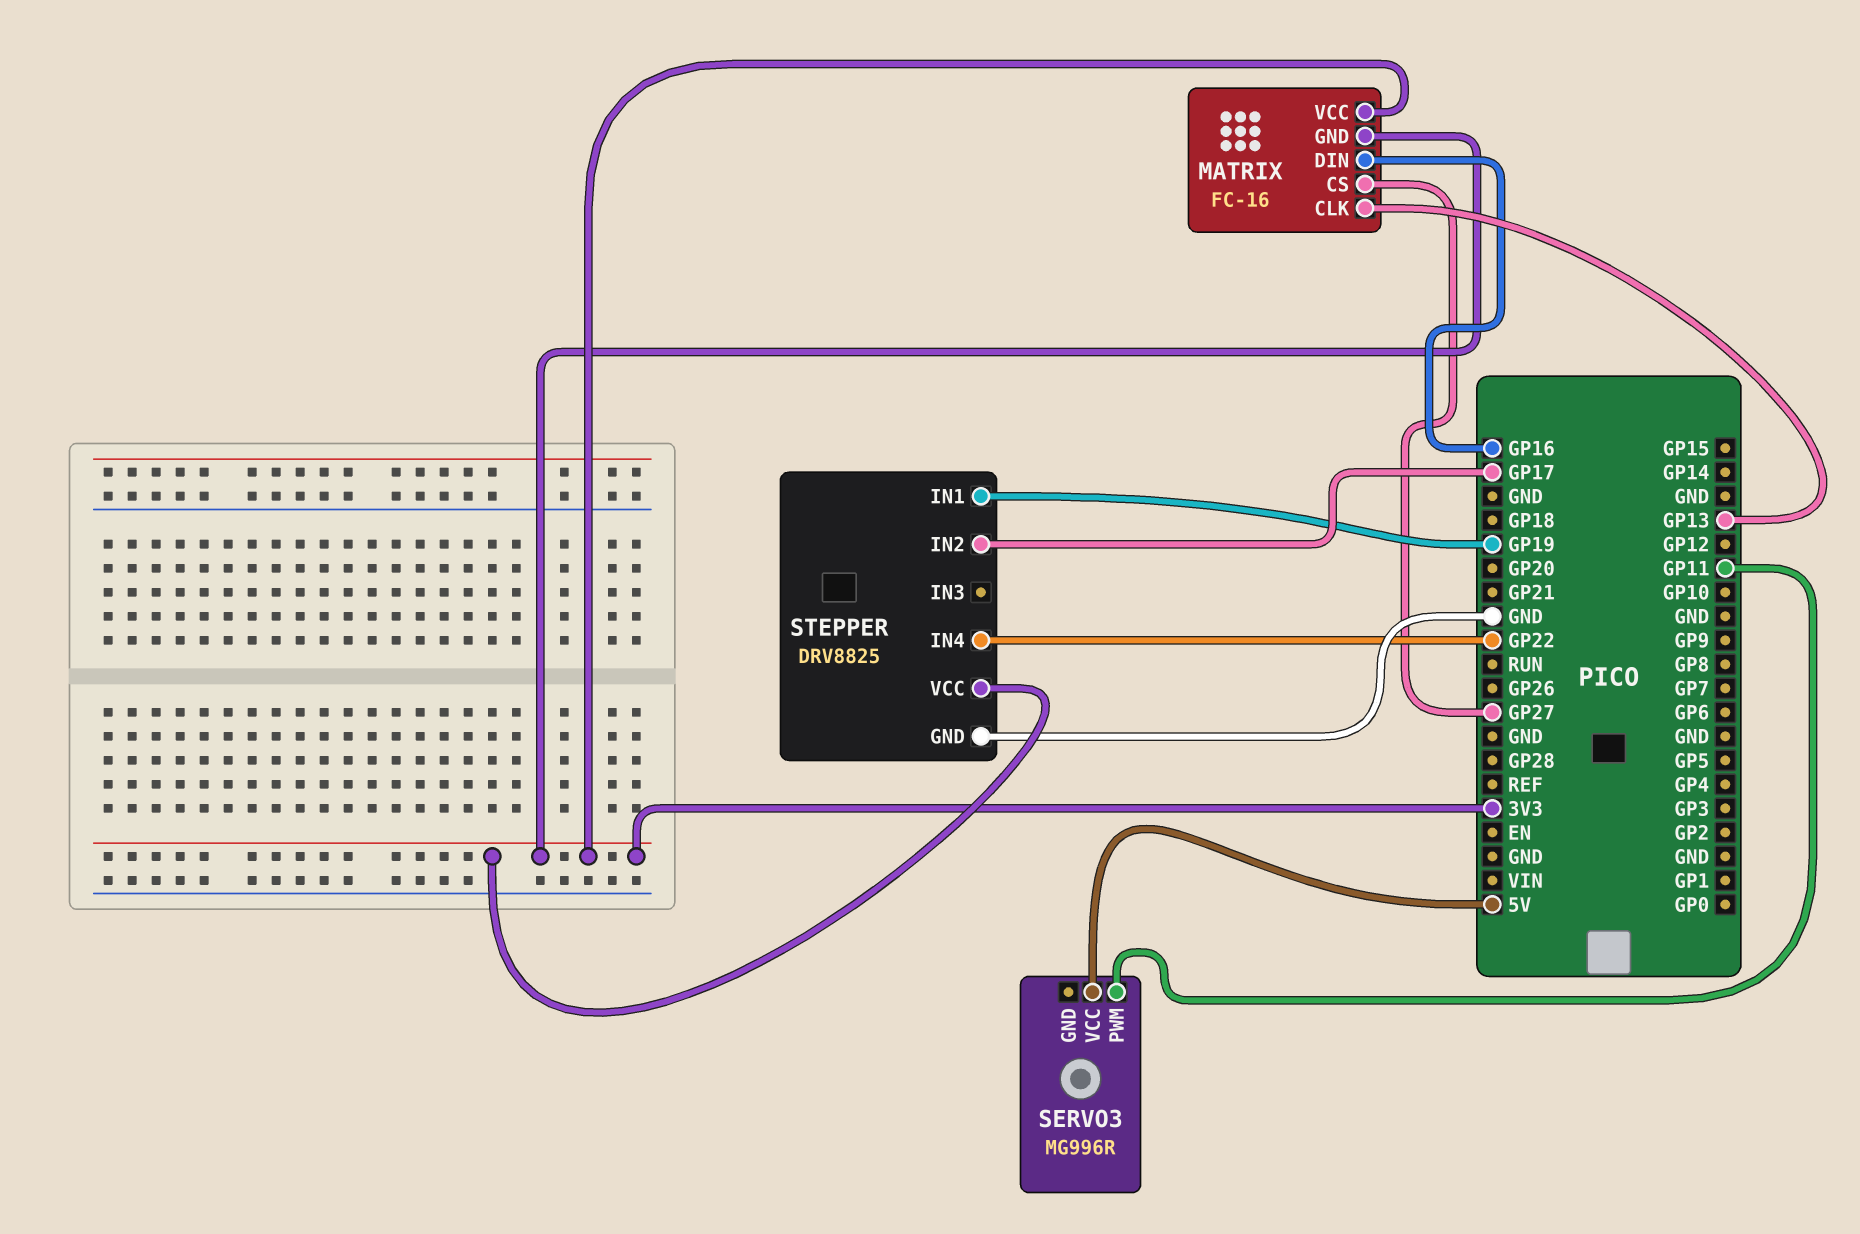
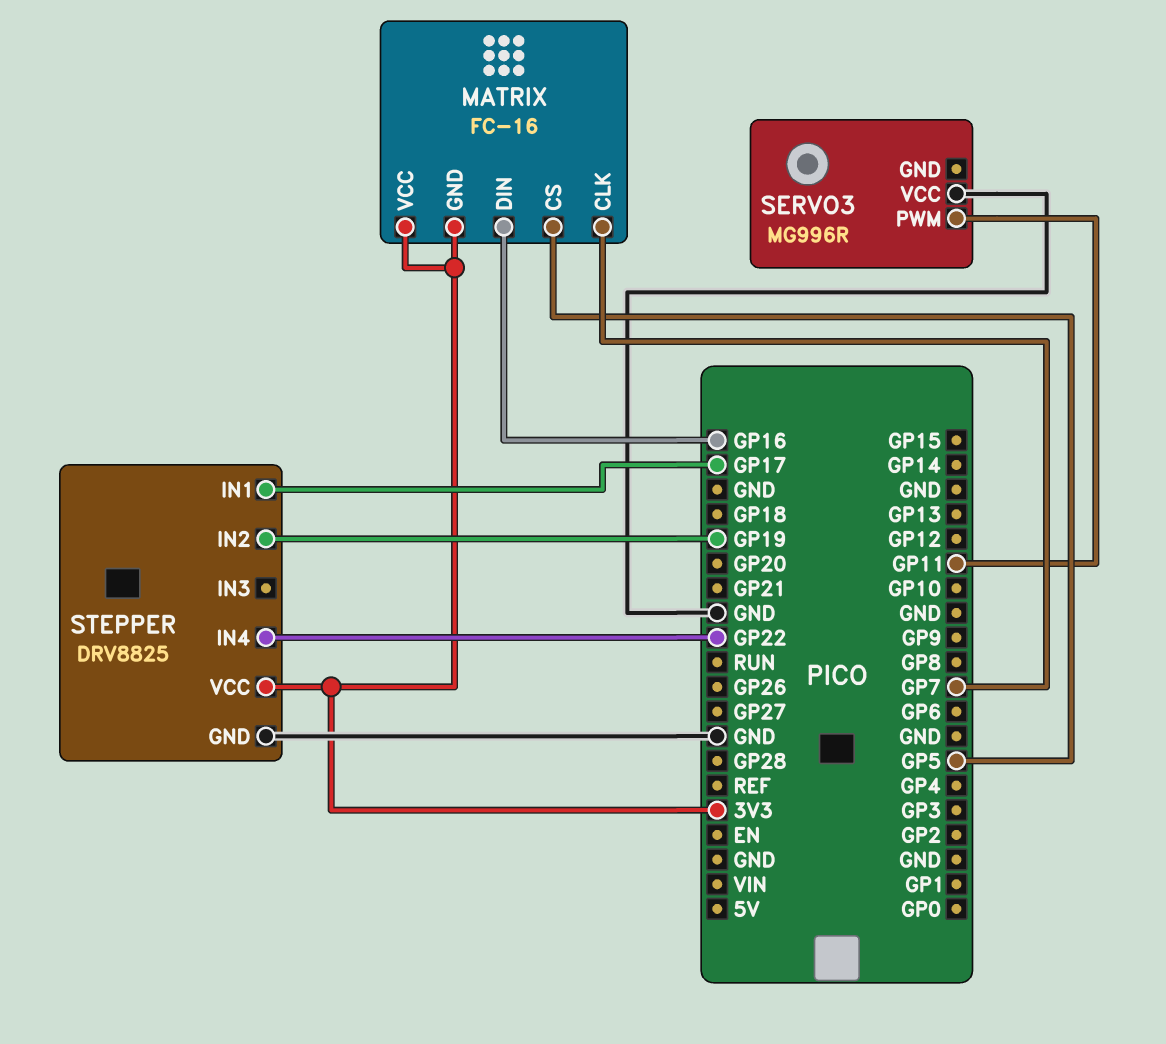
MATRIX pin CLK: GP13 -> GP7
MATRIX pin CS: GP27 -> GP5
SERVO3 pin VCC: 5V -> GND
STEPPER pin IN1: GP19 -> GP17
STEPPER pin IN2: GP17 -> GP19

